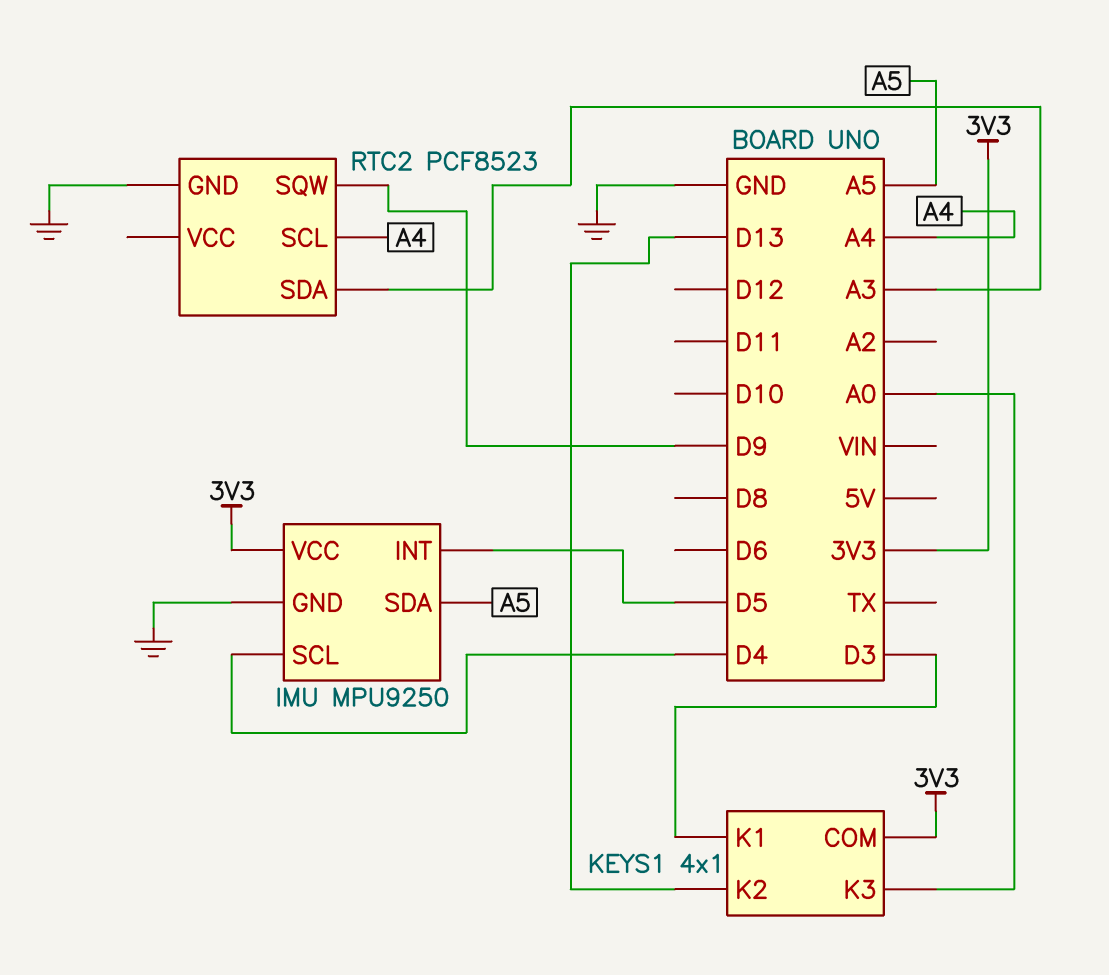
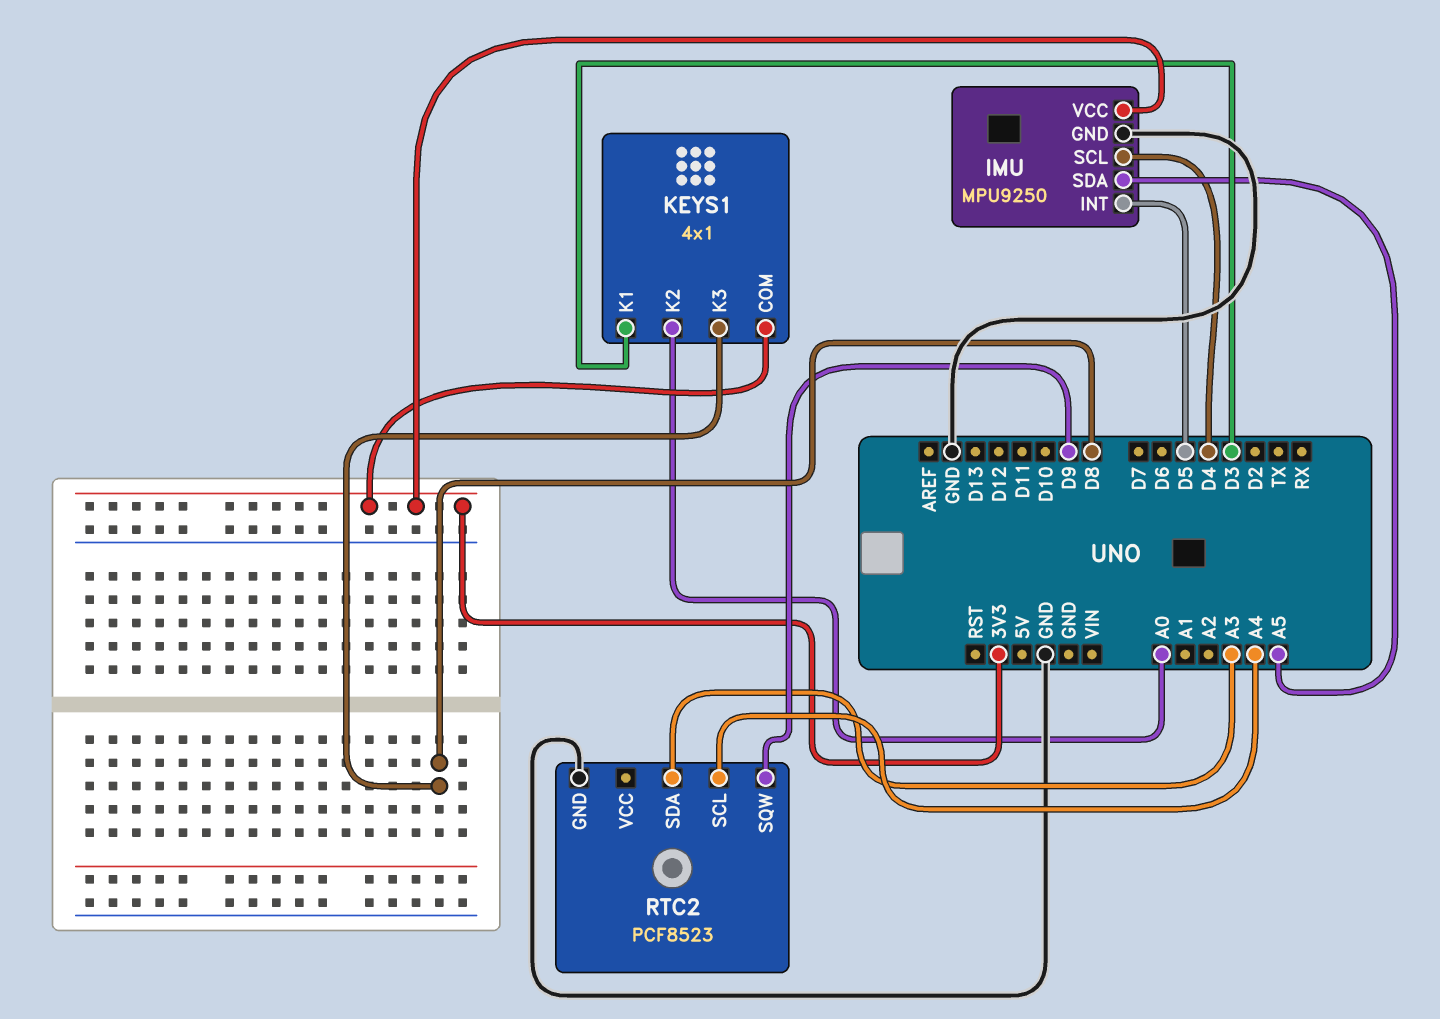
KEYS1 pin K2: D13 -> A0
KEYS1 pin K3: A0 -> D8

